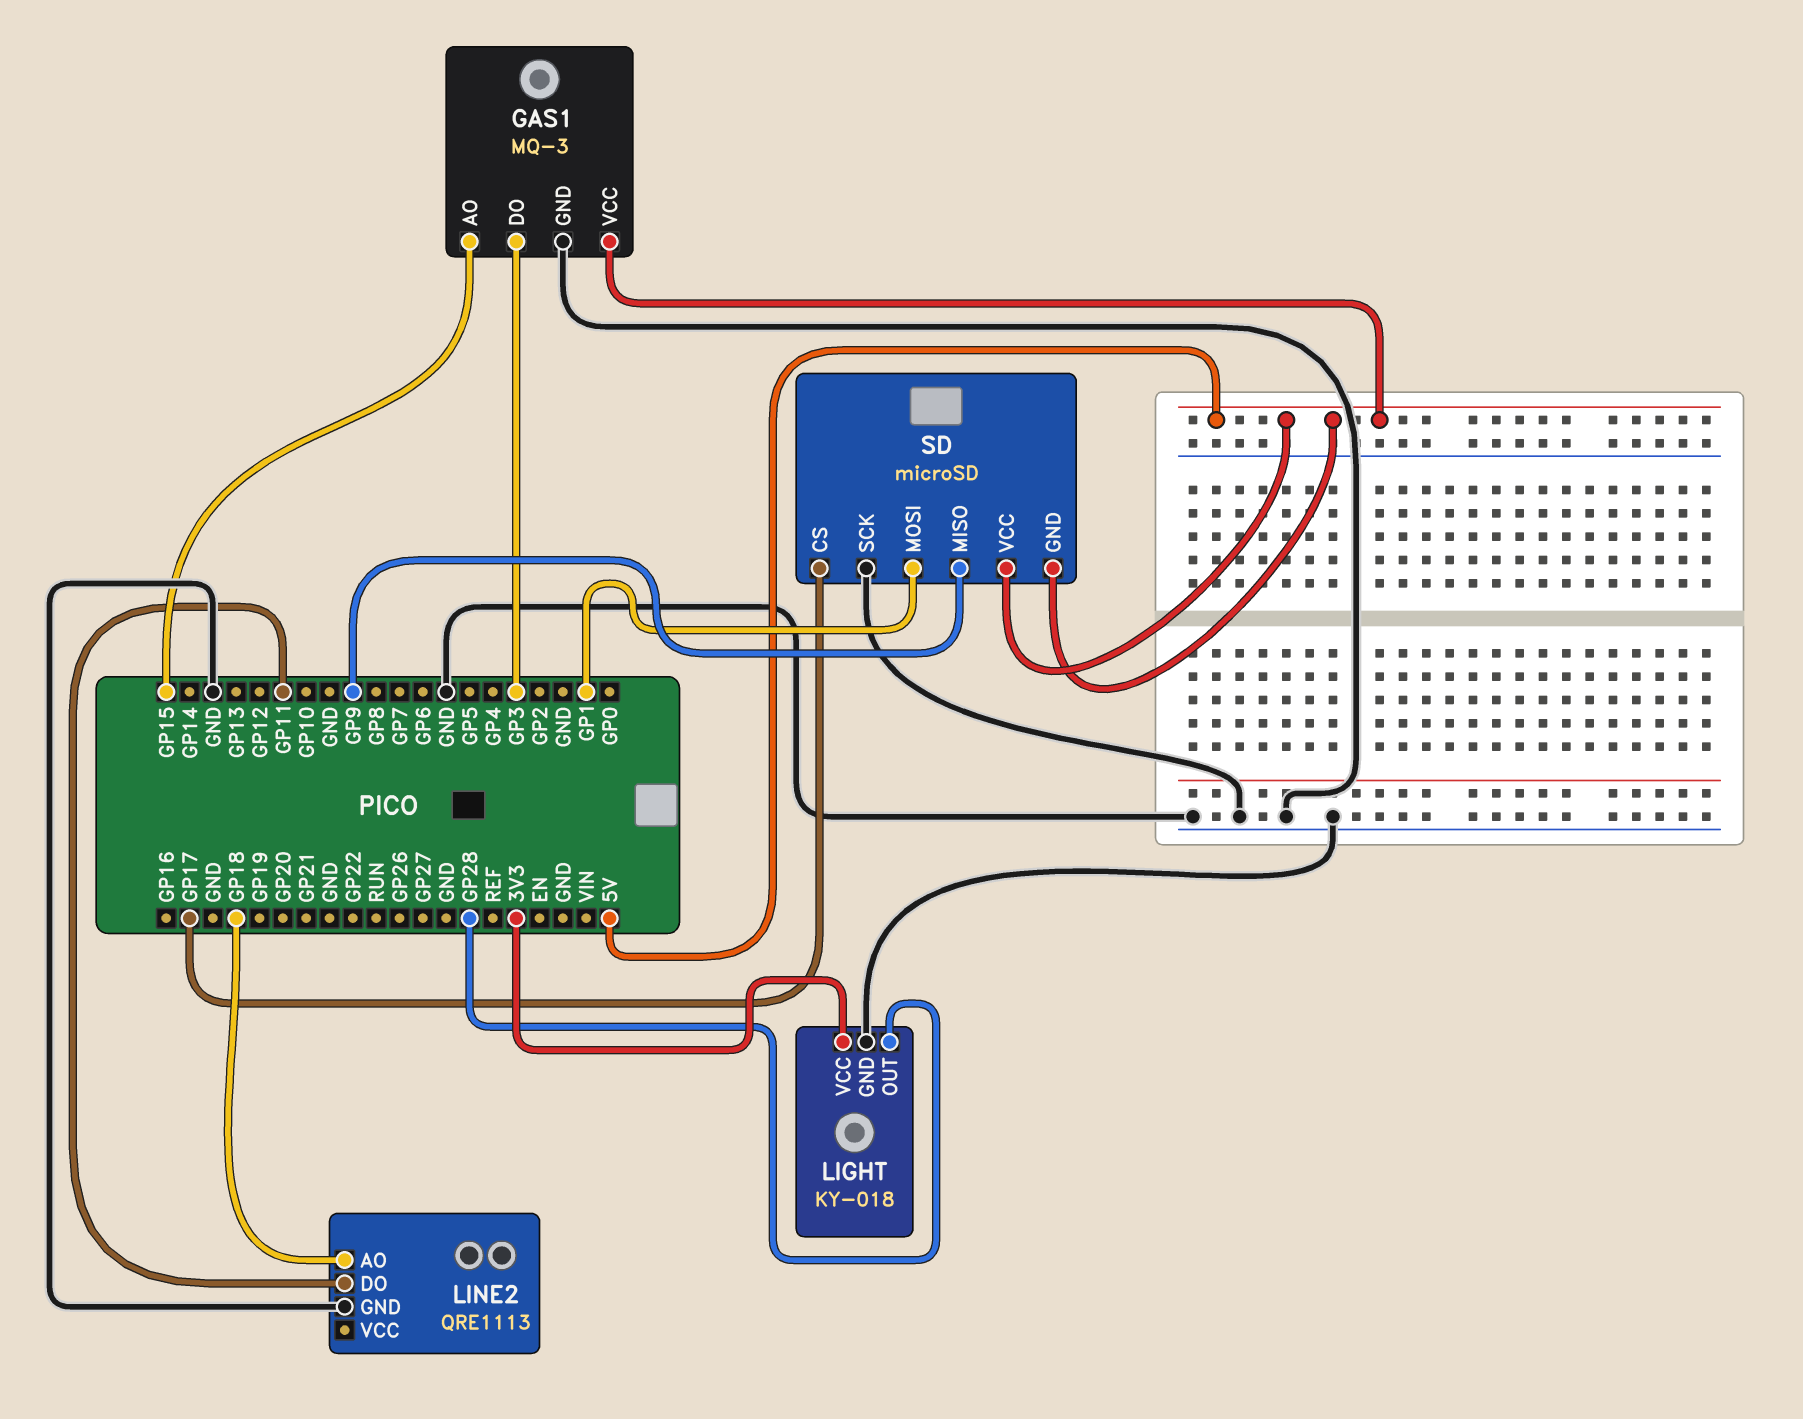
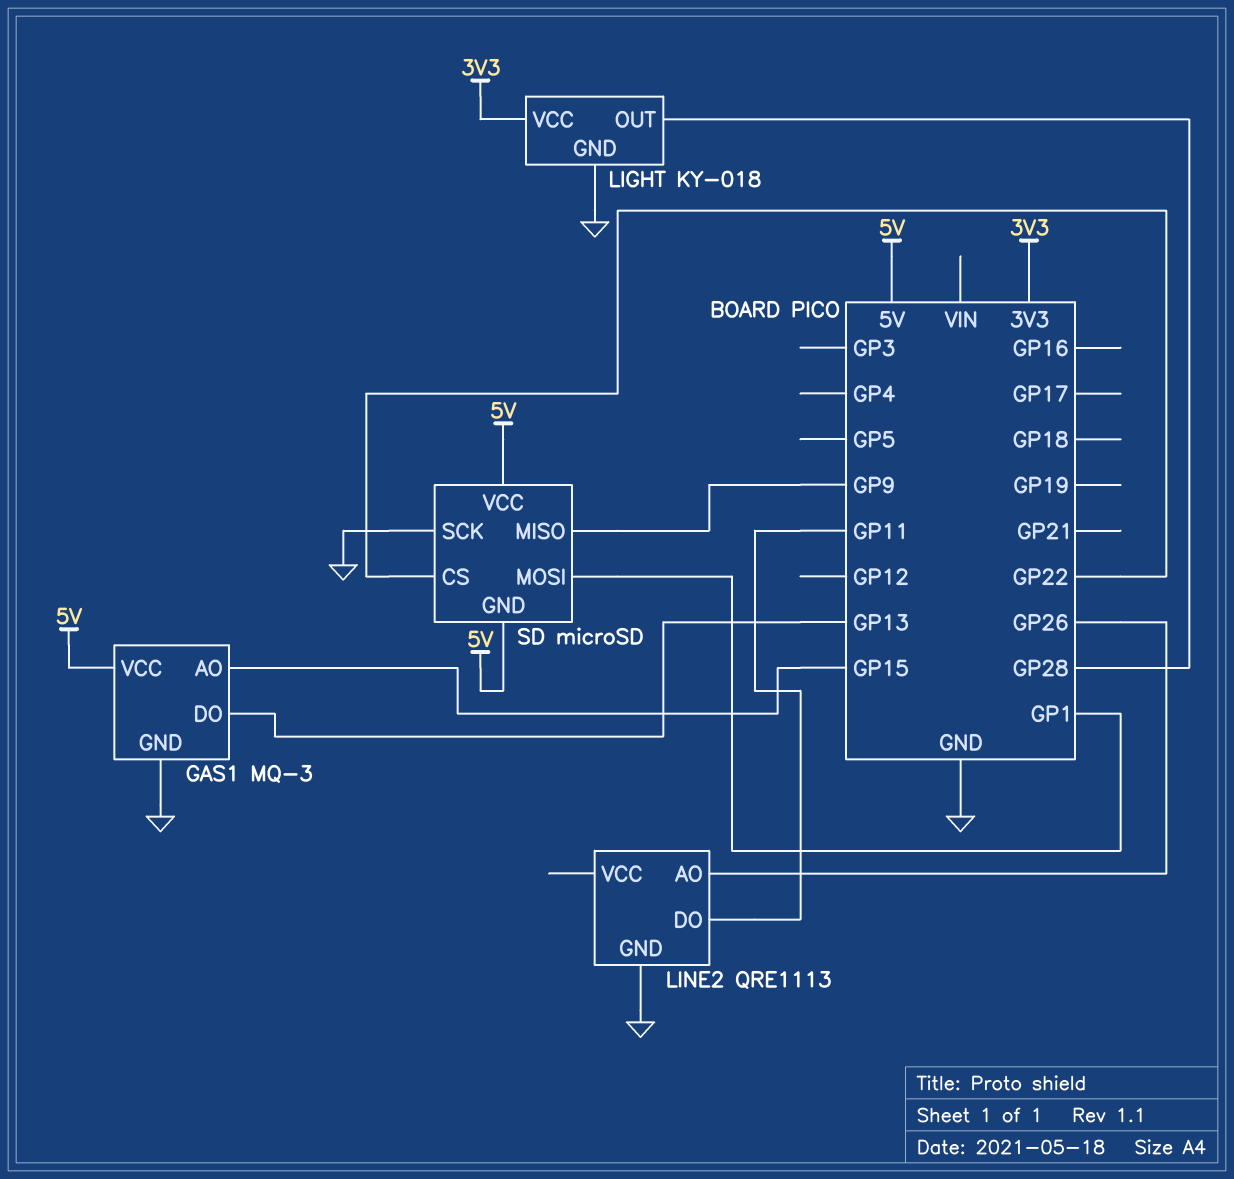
GAS1 pin DO: GP3 -> GP13
LINE2 pin AO: GP18 -> GP26
SD pin CS: GP17 -> GP22

